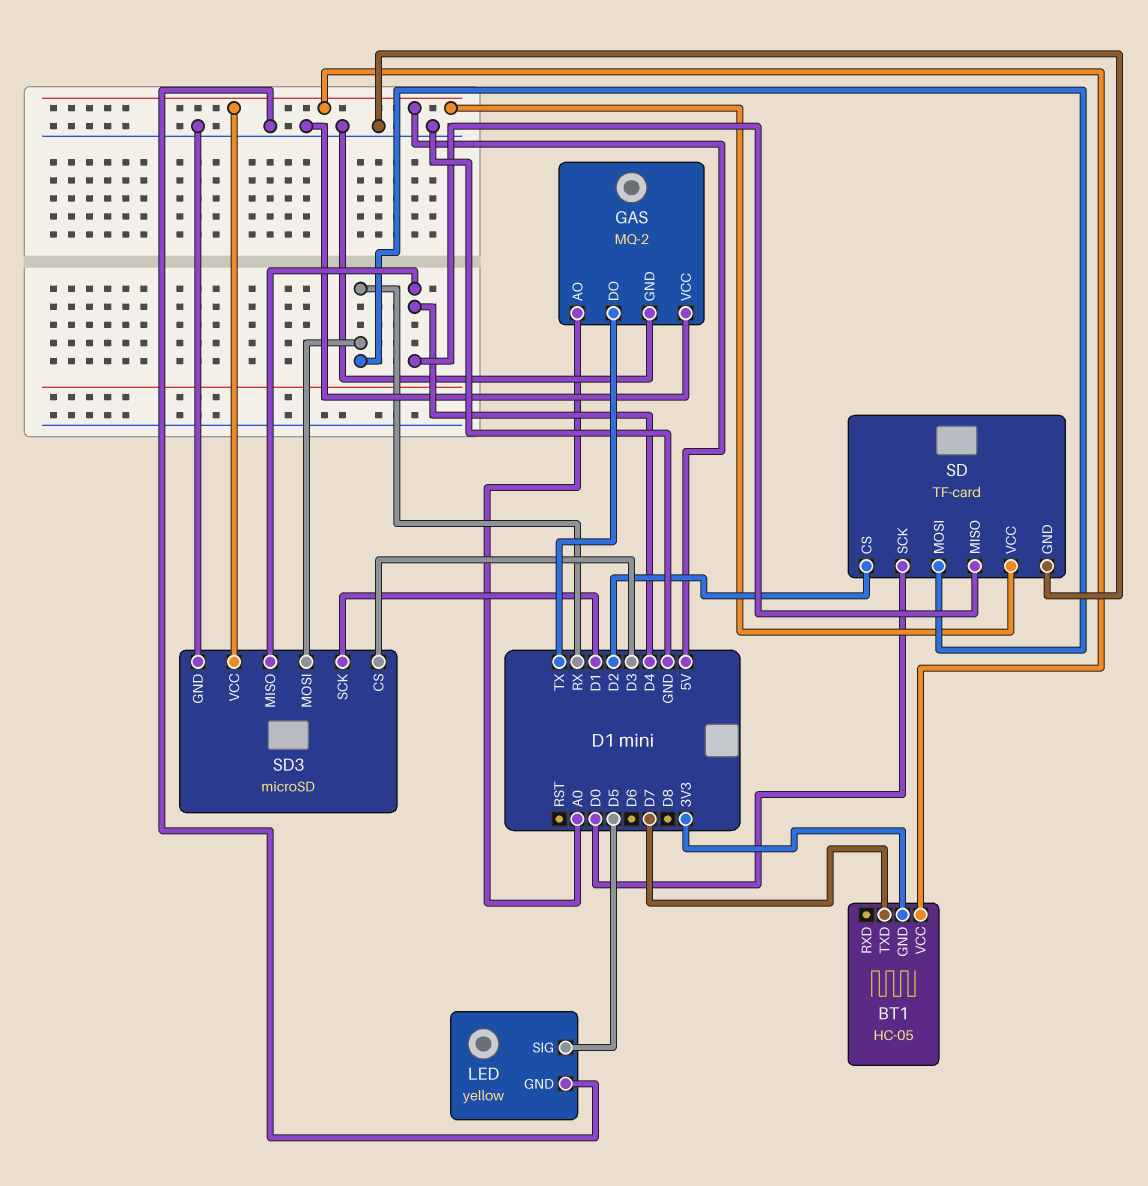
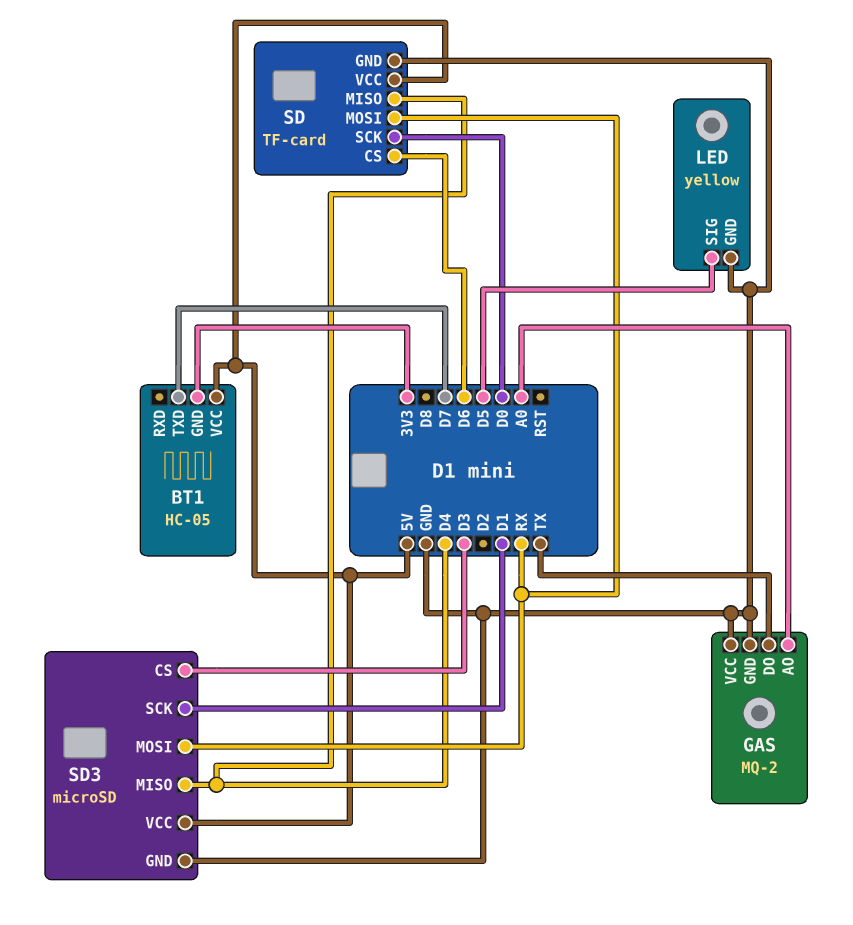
SD pin CS: D2 -> D6

